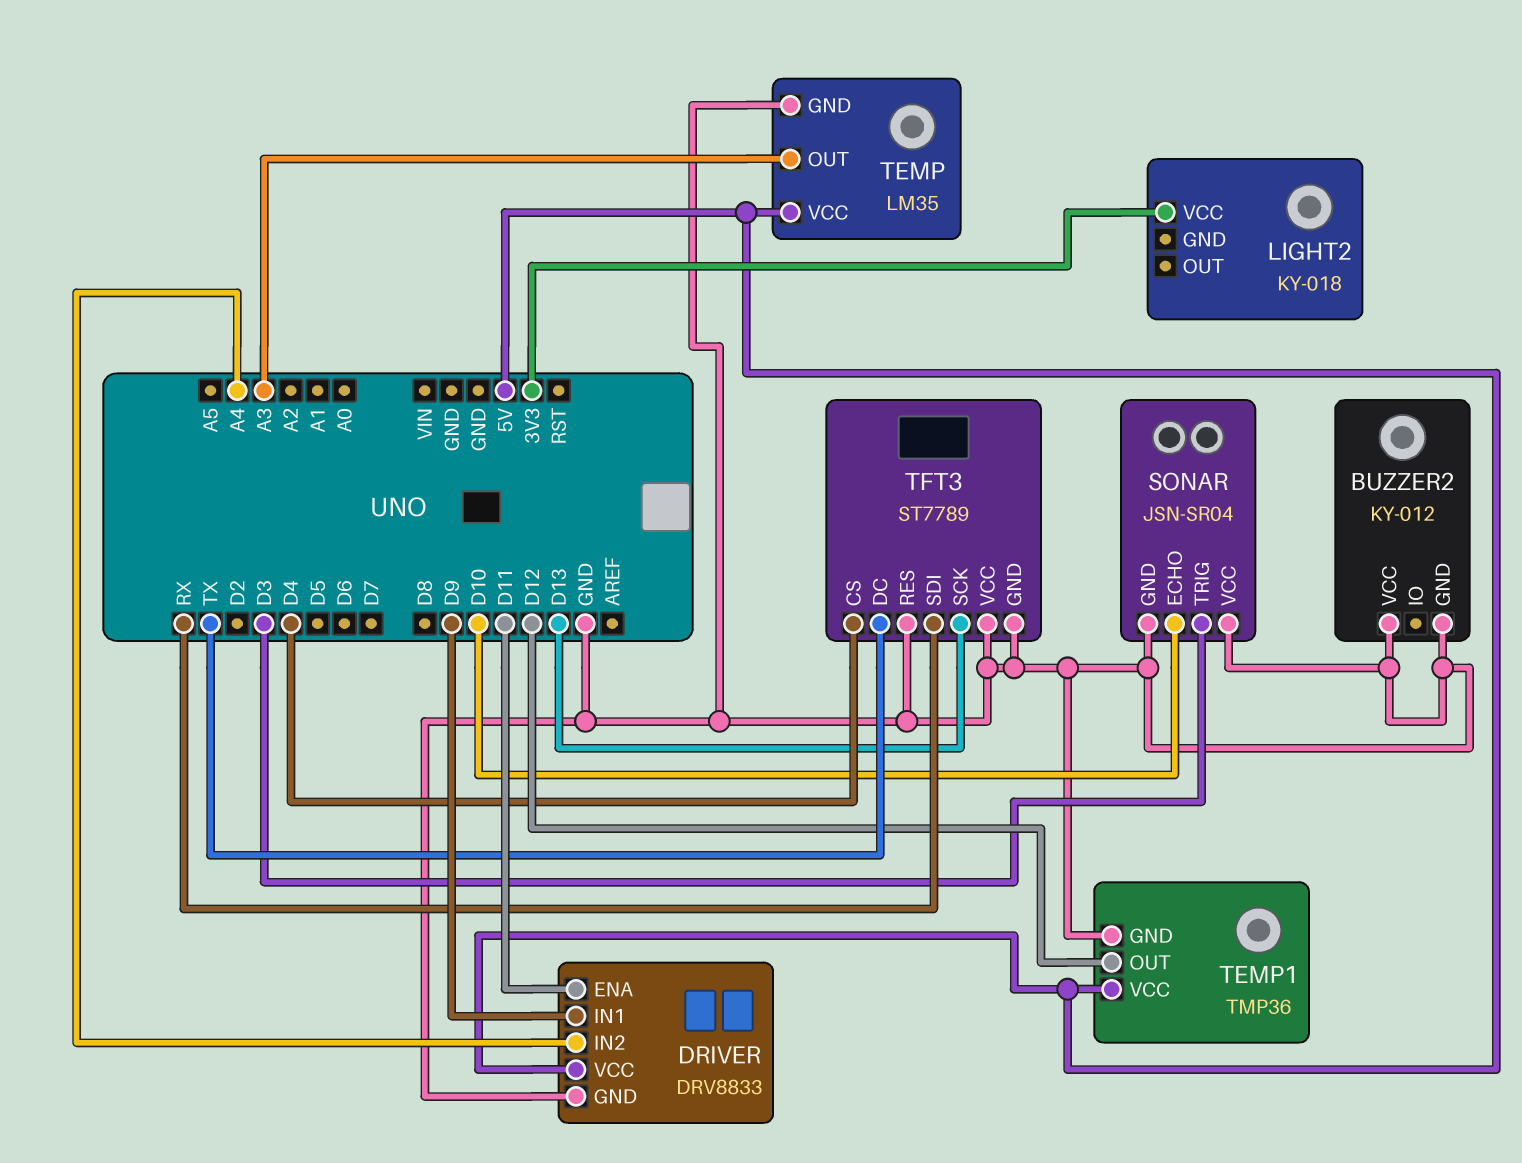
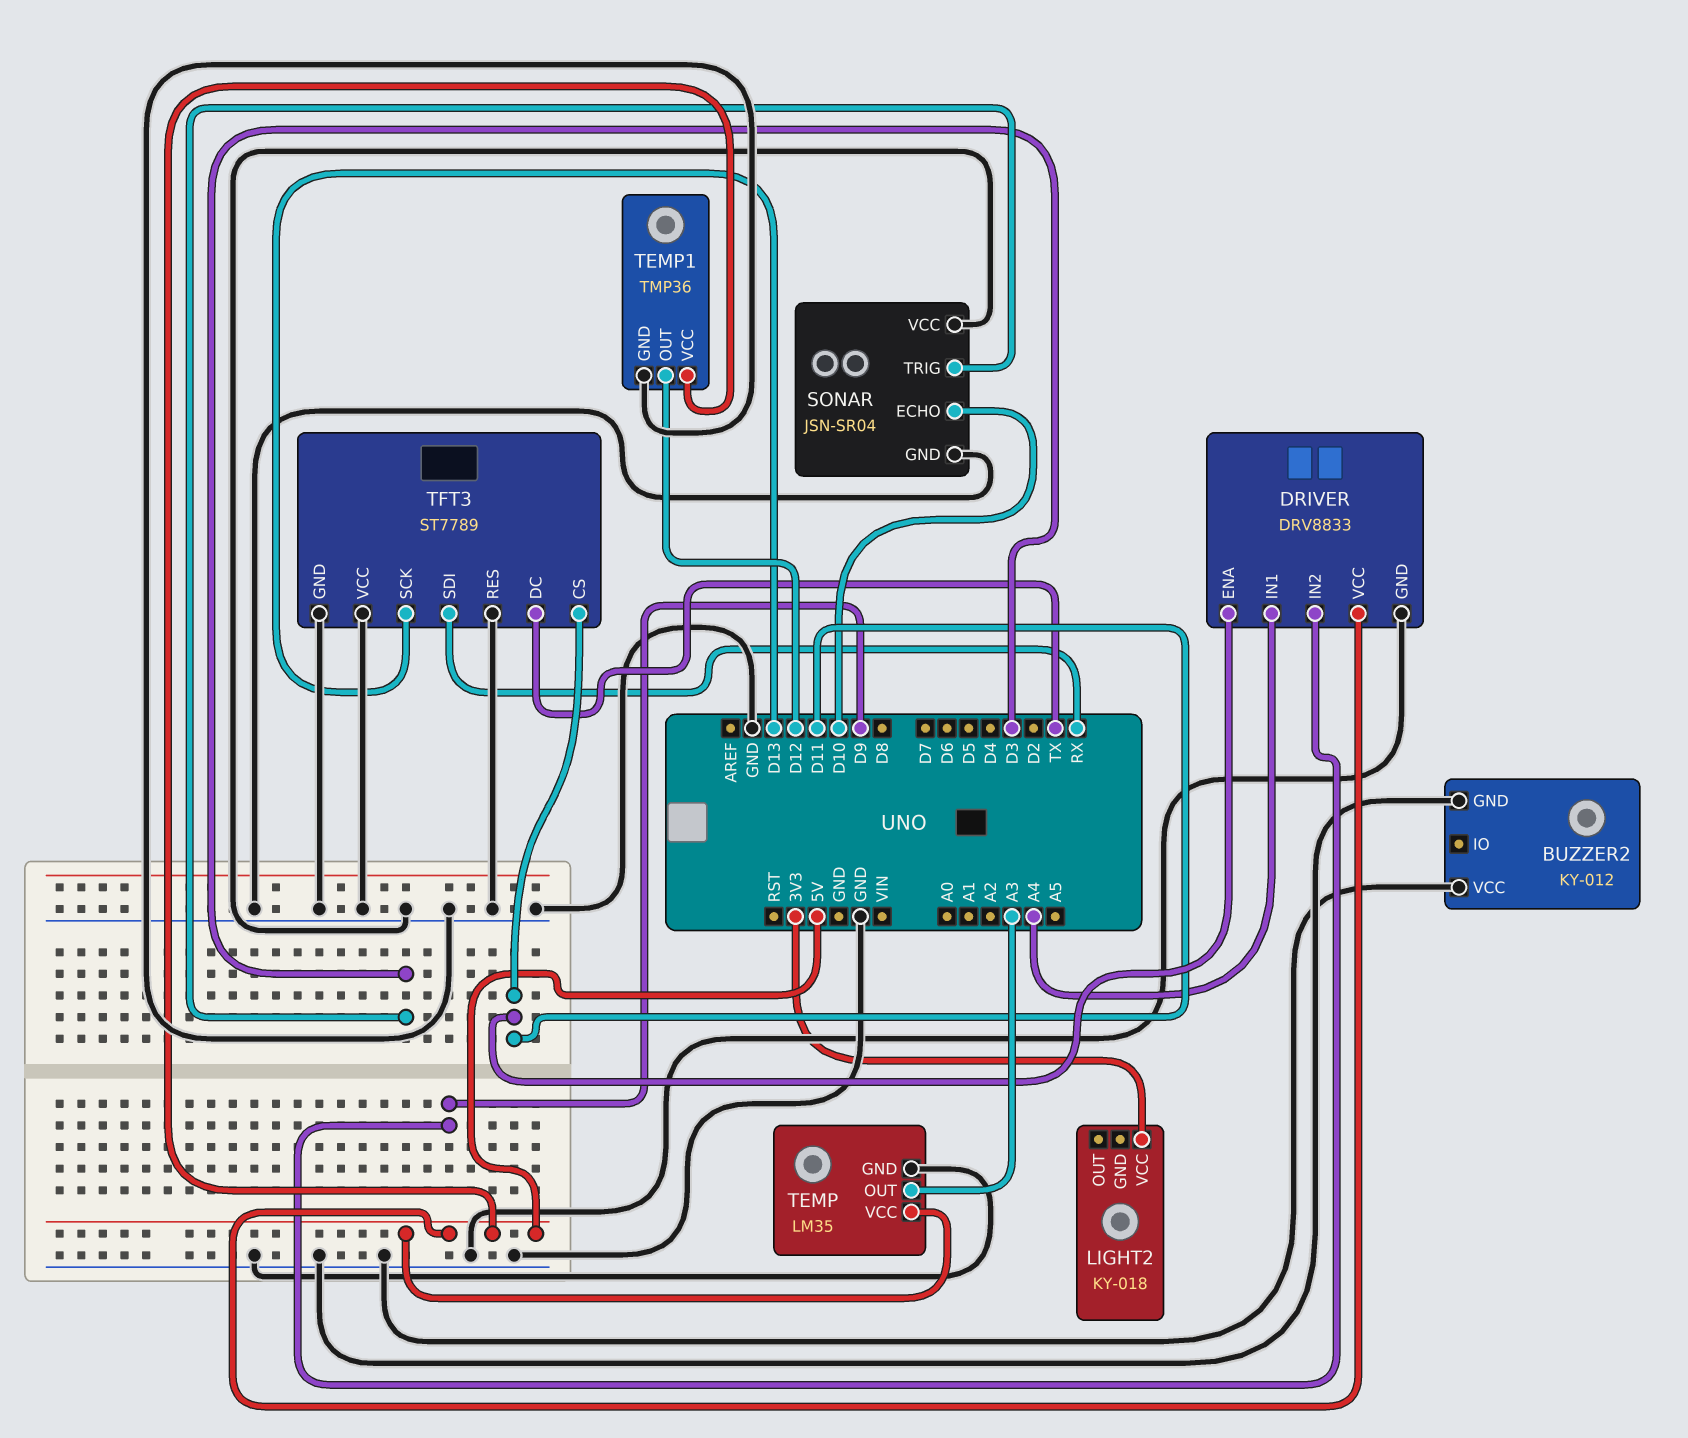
DRIVER pin IN1: D9 -> A4
DRIVER pin IN2: A4 -> D9
TFT3 pin CS: D4 -> D11

